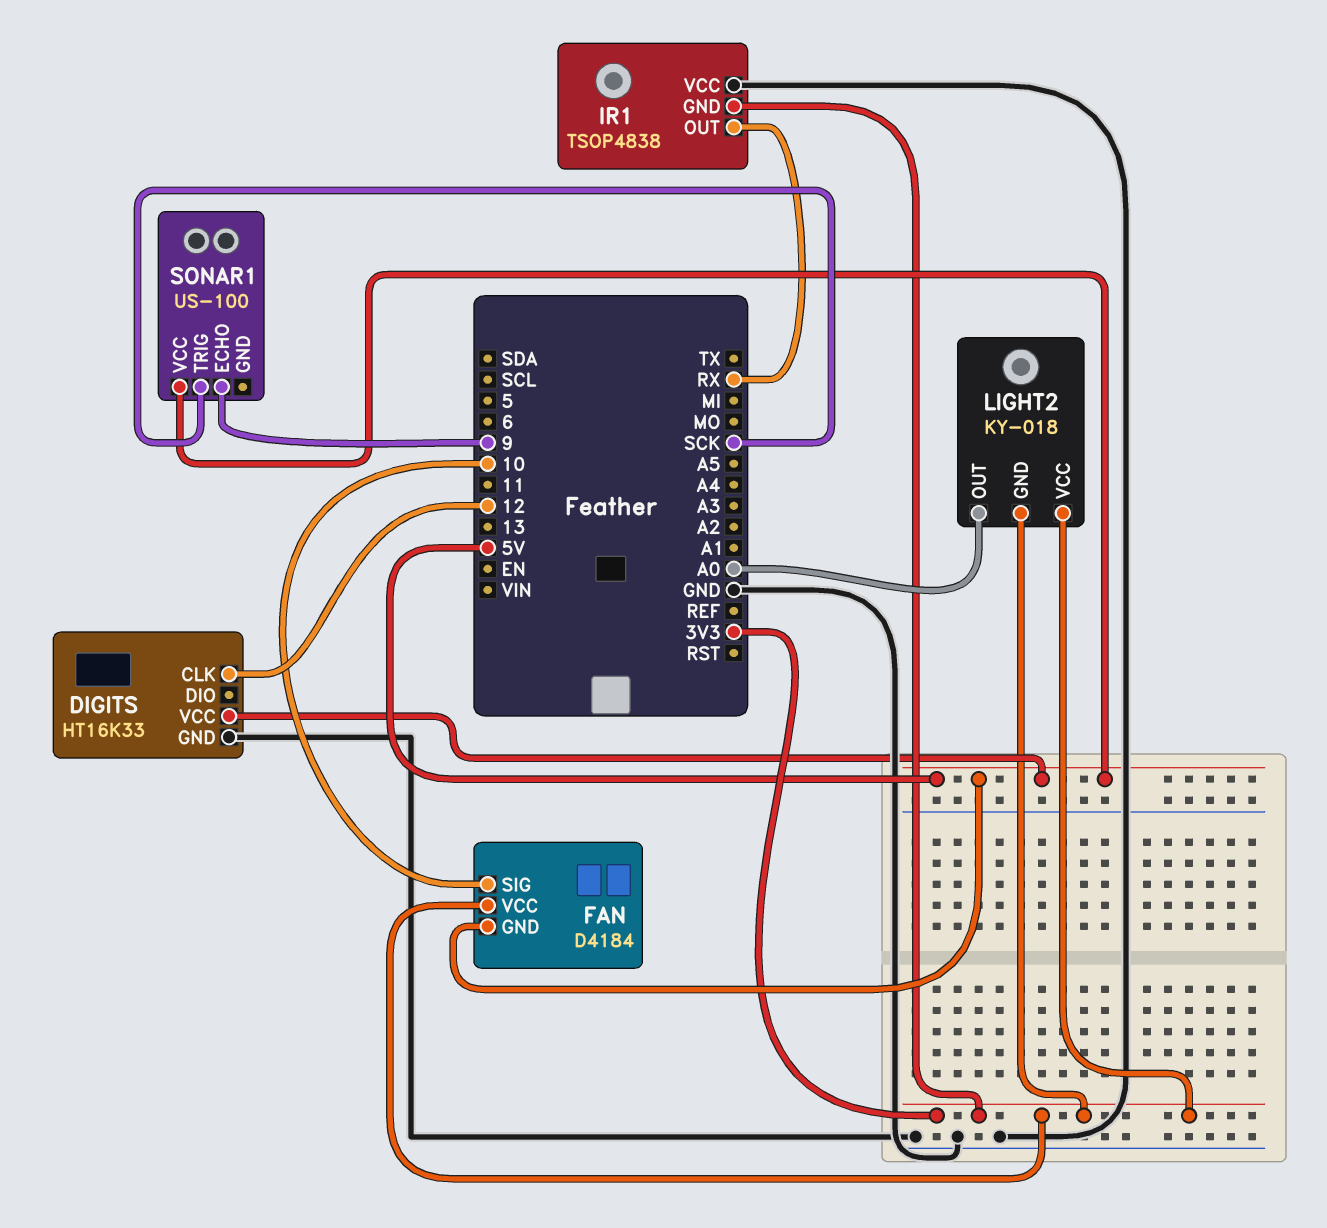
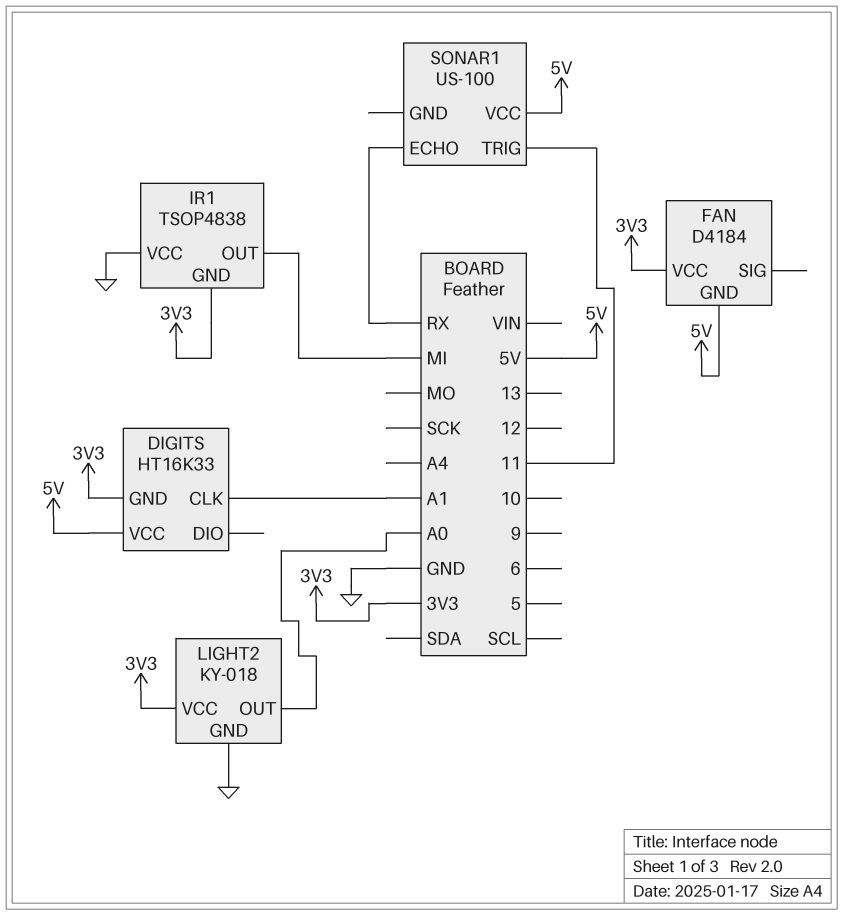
DIGITS pin CLK: 12 -> A1
DIGITS pin GND: GND -> 3V3
FAN pin SIG: 10 -> none
IR1 pin OUT: RX -> MI
LIGHT2 pin GND: 3V3 -> GND
SONAR1 pin ECHO: 9 -> RX
SONAR1 pin TRIG: SCK -> 11

